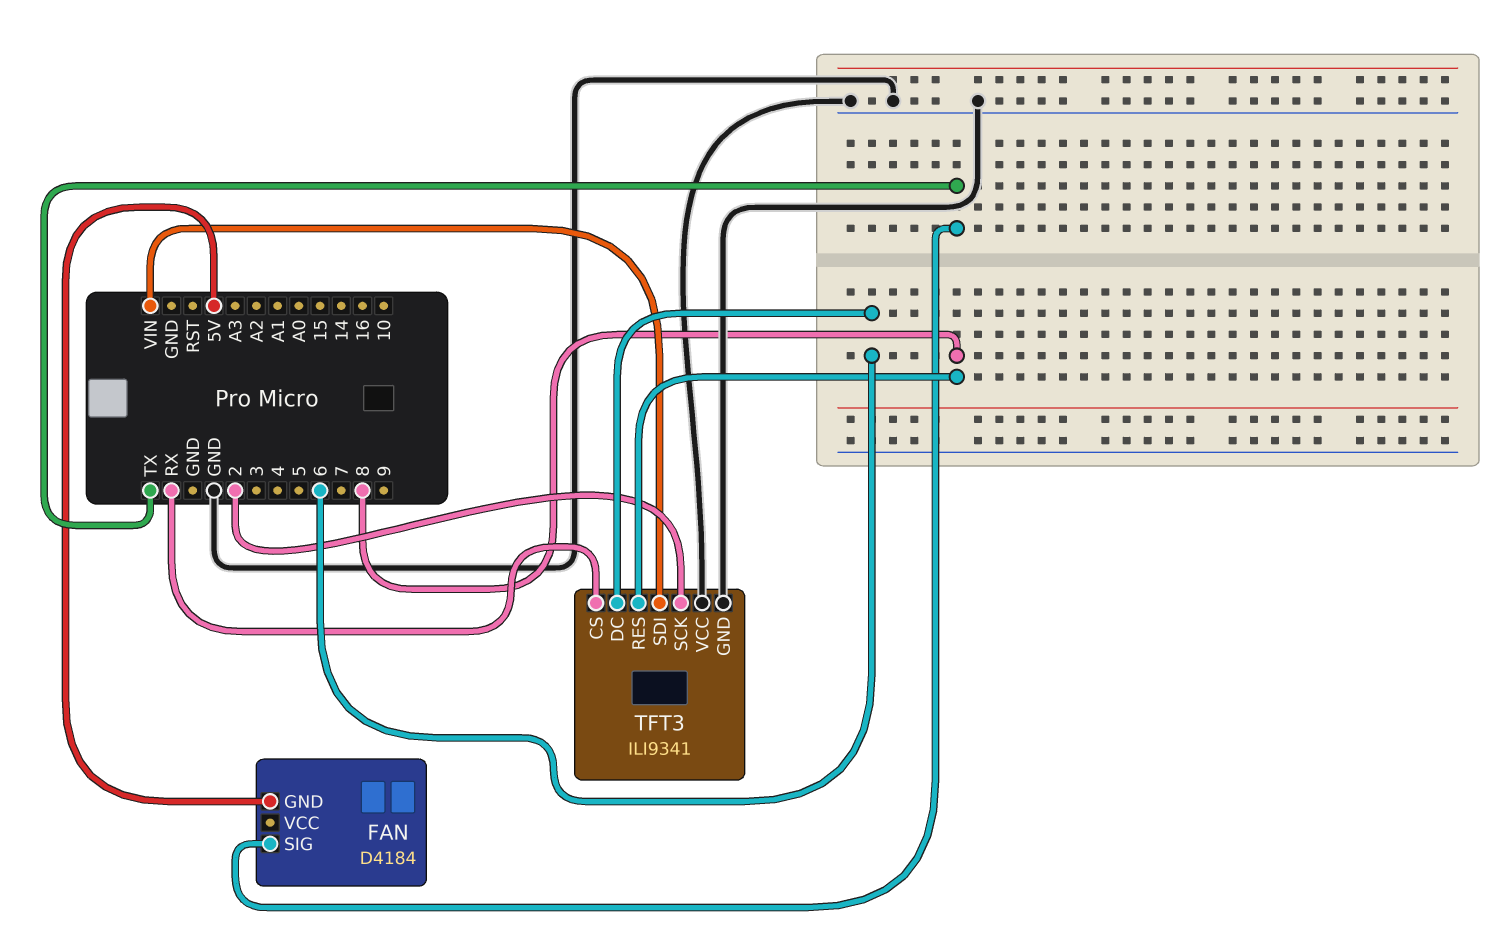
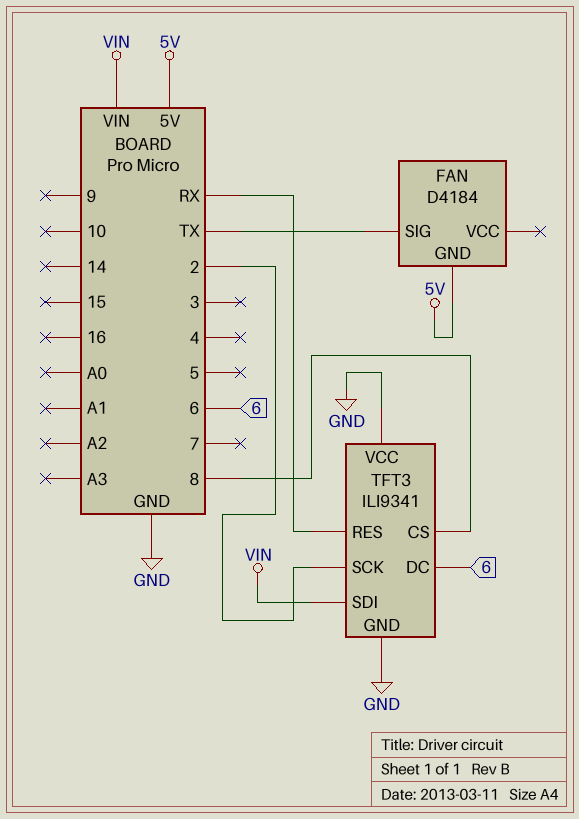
TFT3 pin CS: RX -> 8
TFT3 pin RES: 8 -> RX

